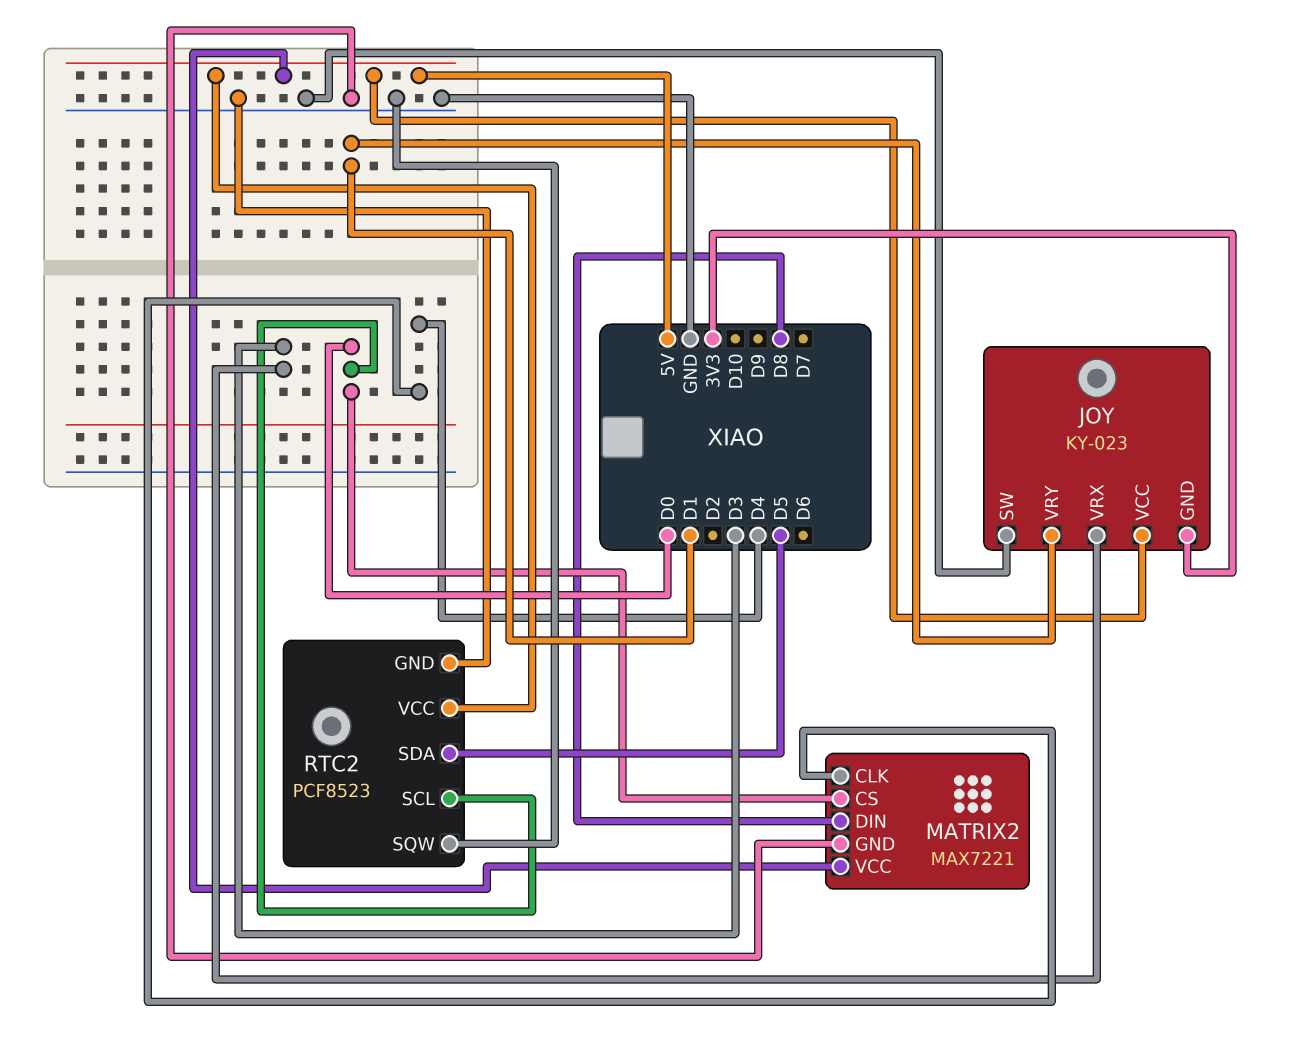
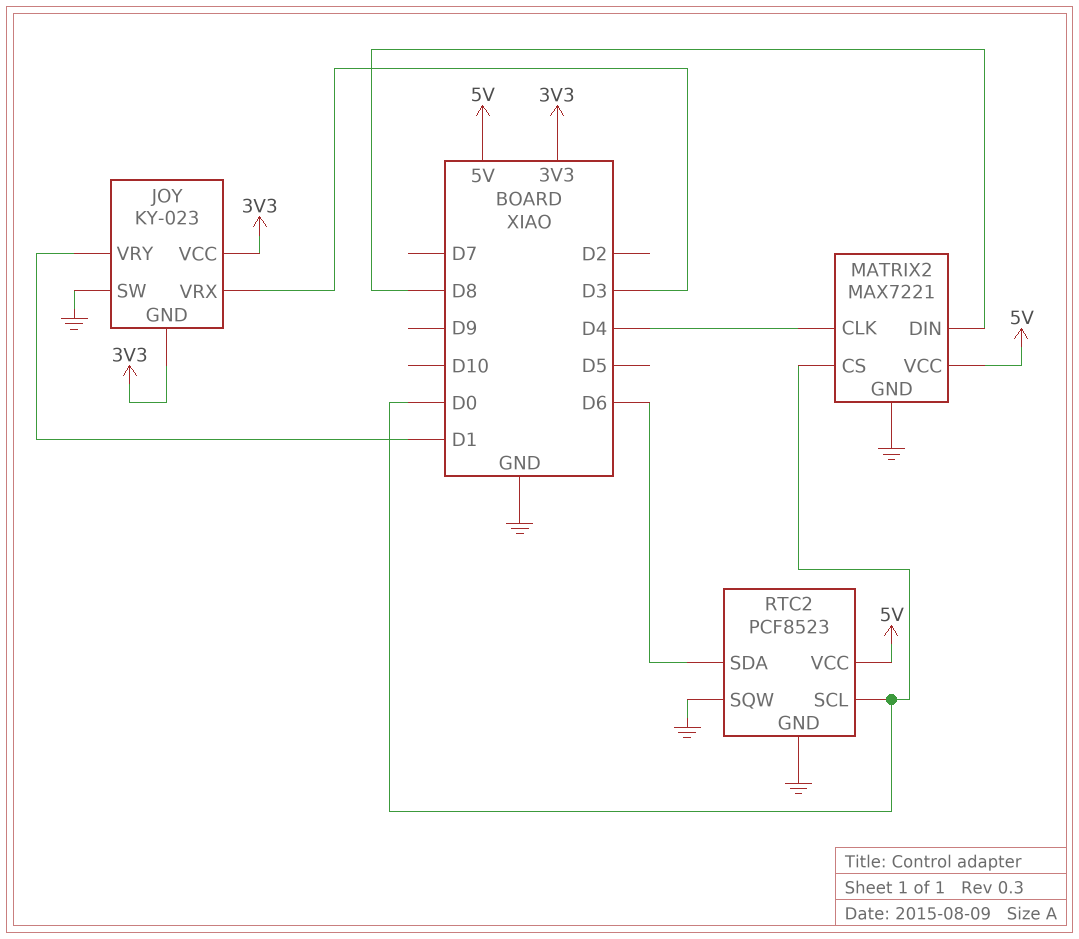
JOY pin VCC: 5V -> 3V3
RTC2 pin SDA: D5 -> D6

